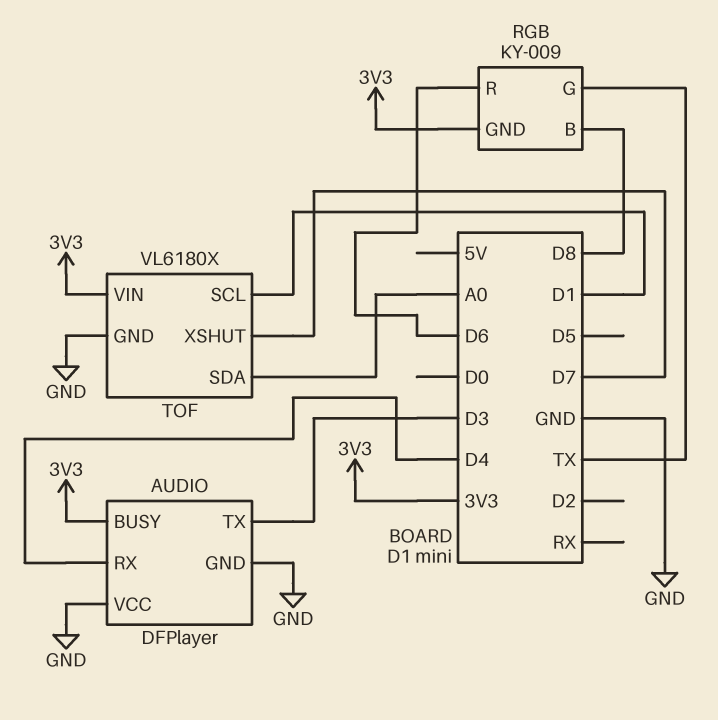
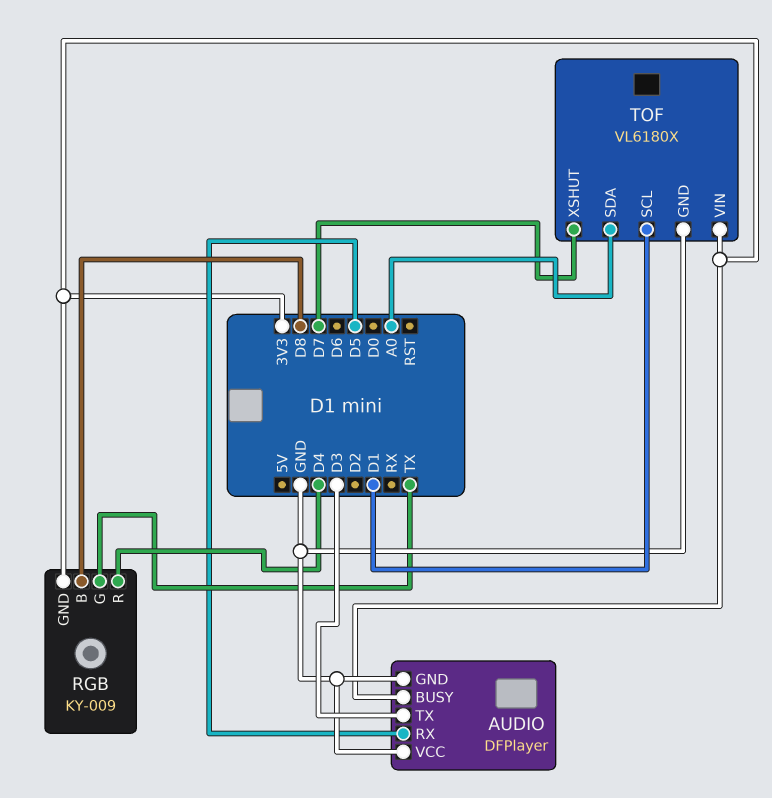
AUDIO pin RX: D4 -> D5
RGB pin R: D6 -> D4

